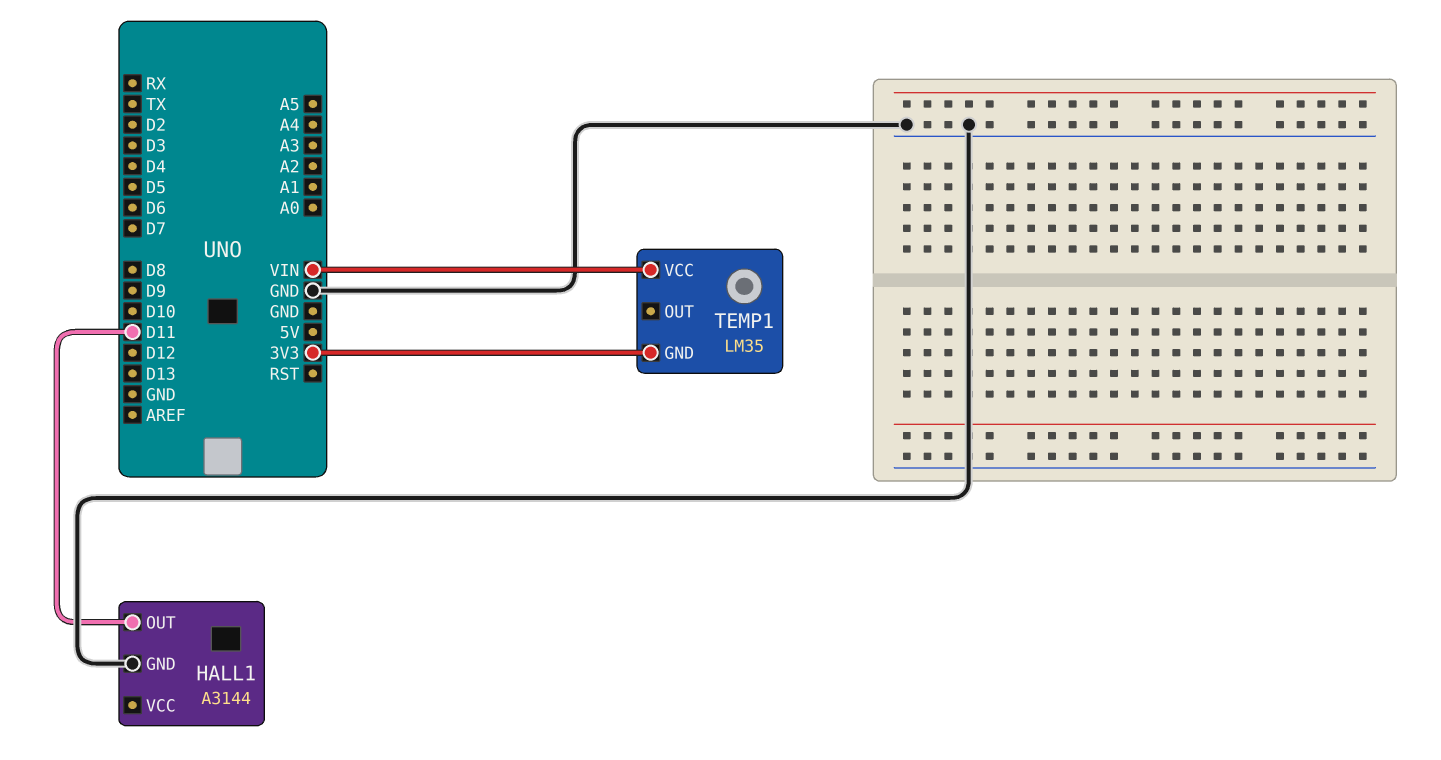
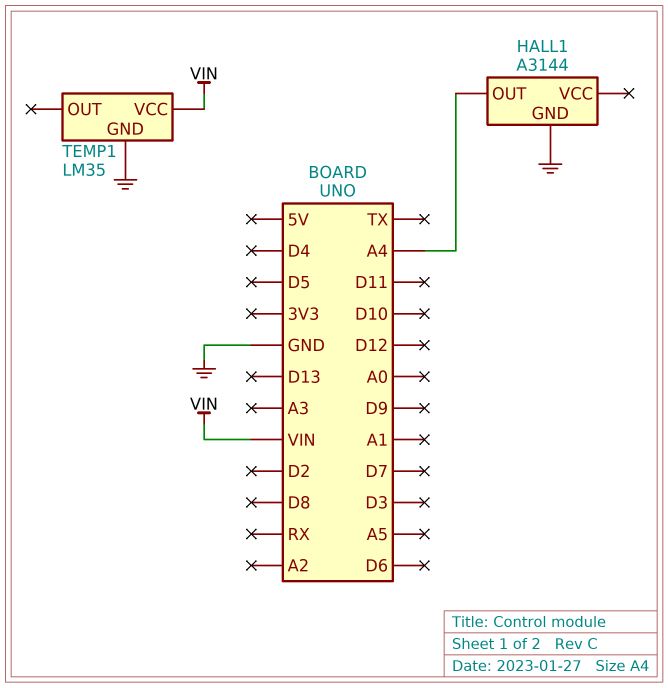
HALL1 pin OUT: D11 -> A4
TEMP1 pin GND: 3V3 -> GND

